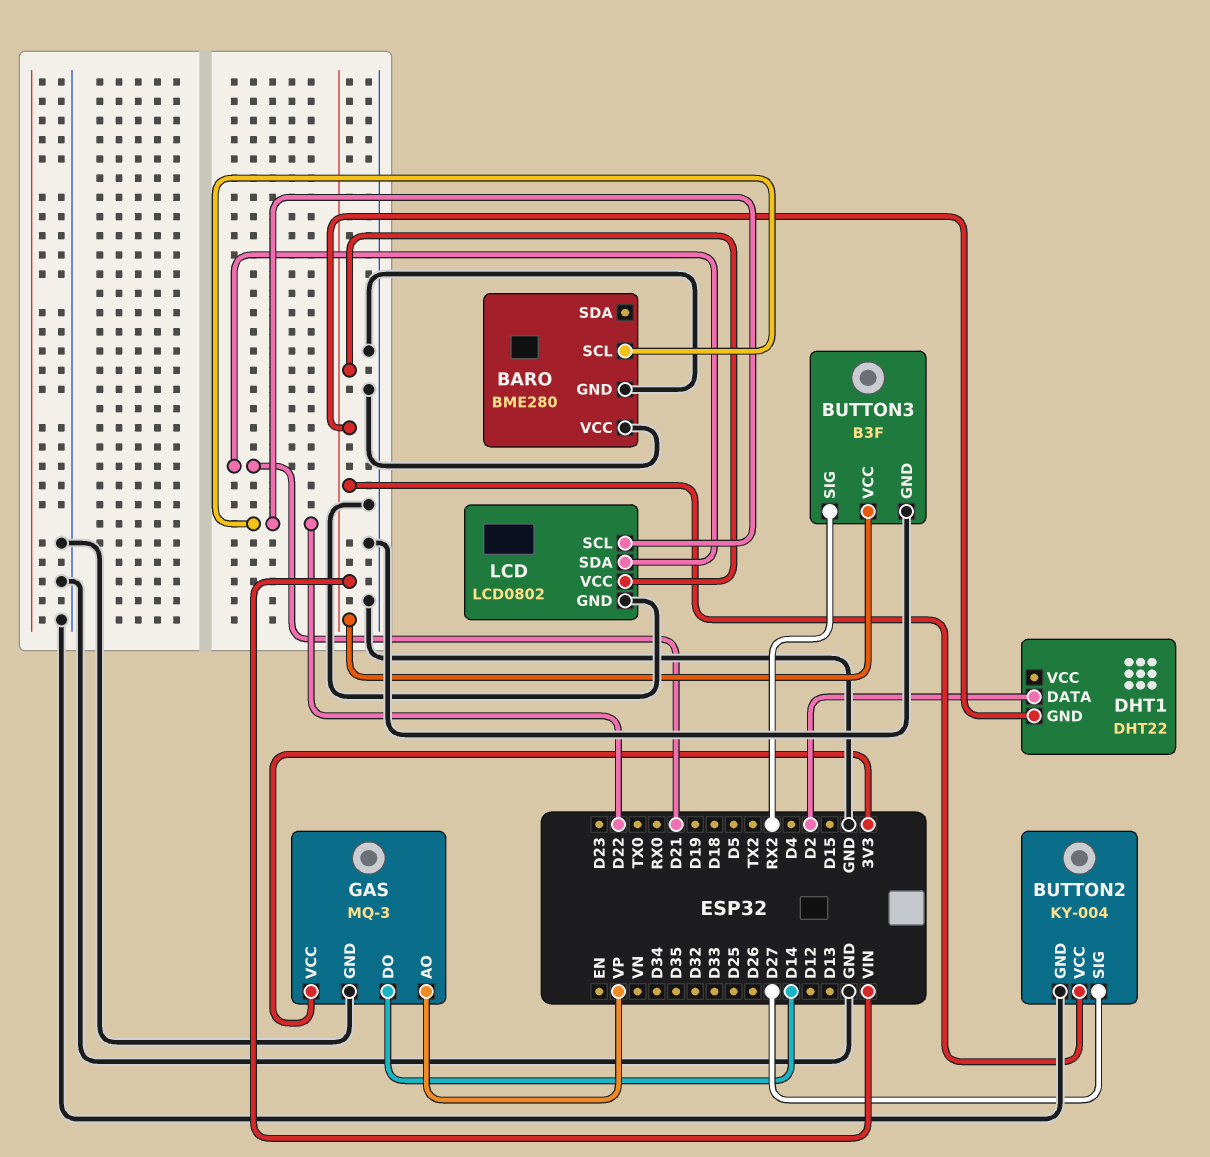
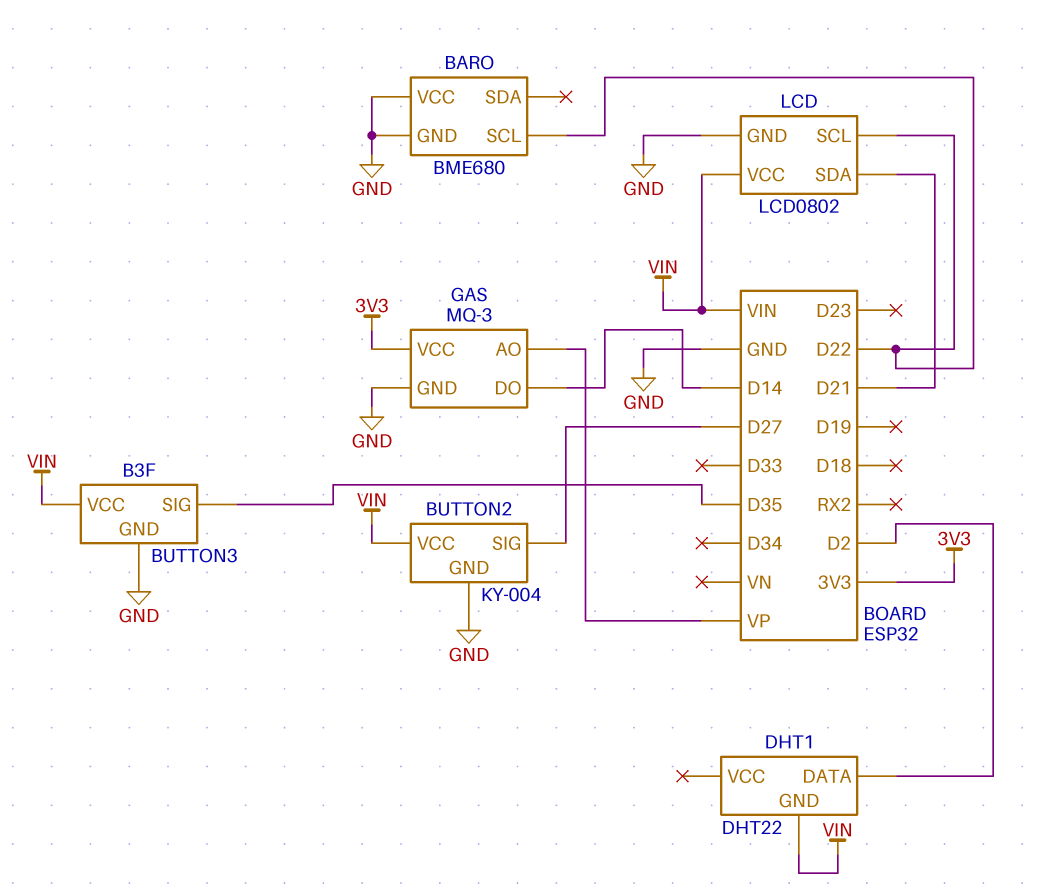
BARO: BME280 -> BME680
BUTTON3 pin SIG: RX2 -> D35

